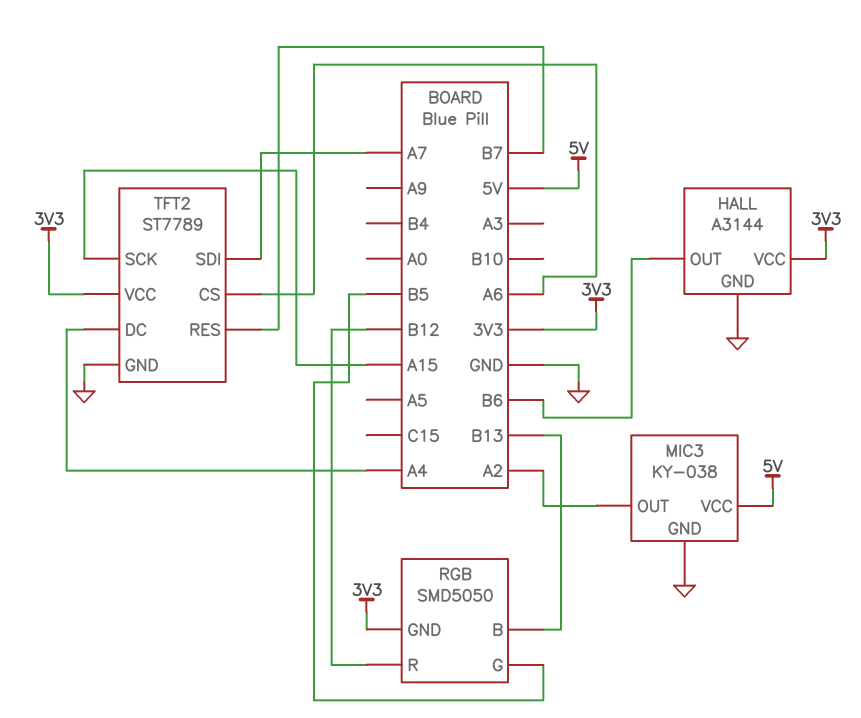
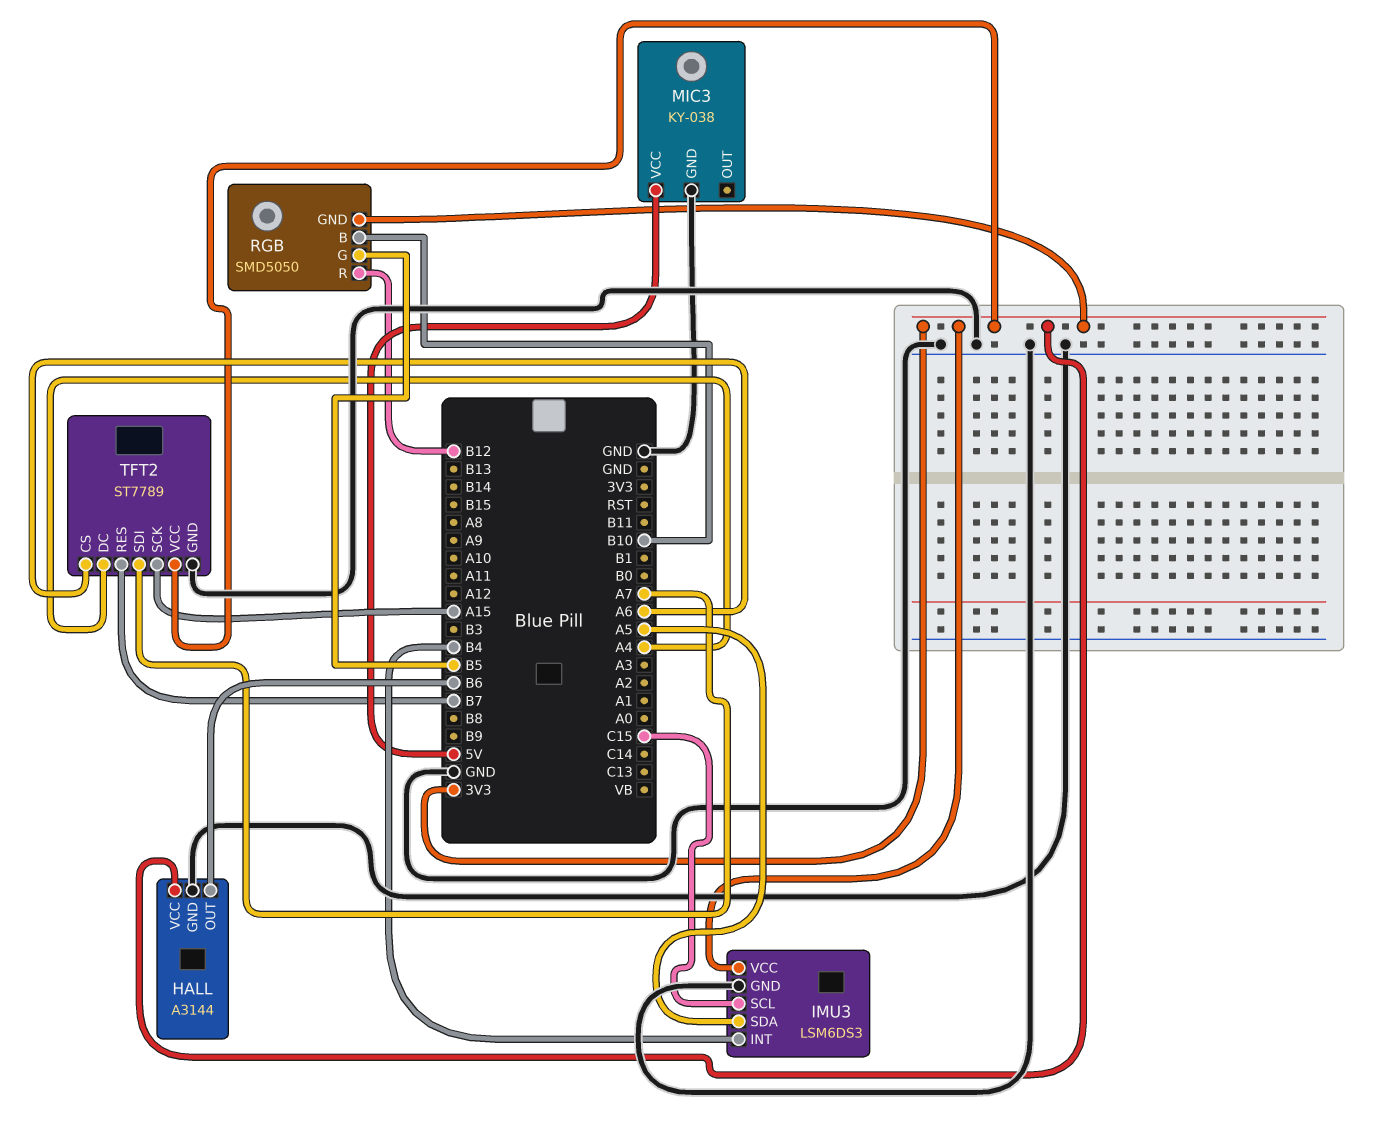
IMU3: none -> LSM6DS3
IMU3 pin GND: none -> GND
IMU3 pin INT: none -> B4
IMU3 pin SCL: none -> C15
IMU3 pin SDA: none -> A5
IMU3 pin VCC: none -> 3V3
MIC3 pin OUT: A2 -> none
RGB pin B: B13 -> B10

